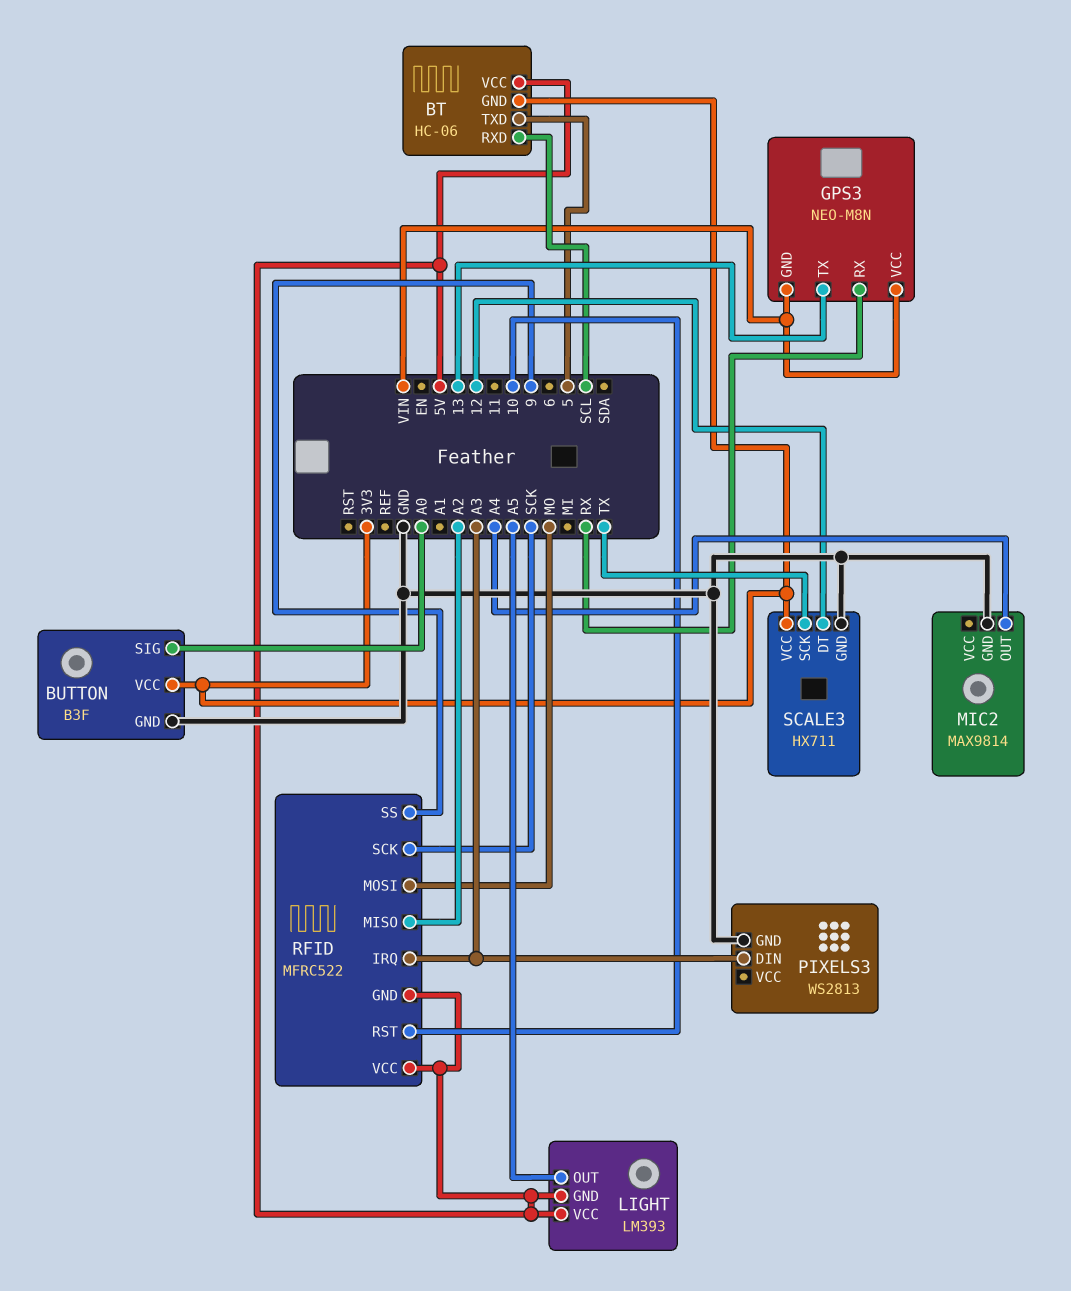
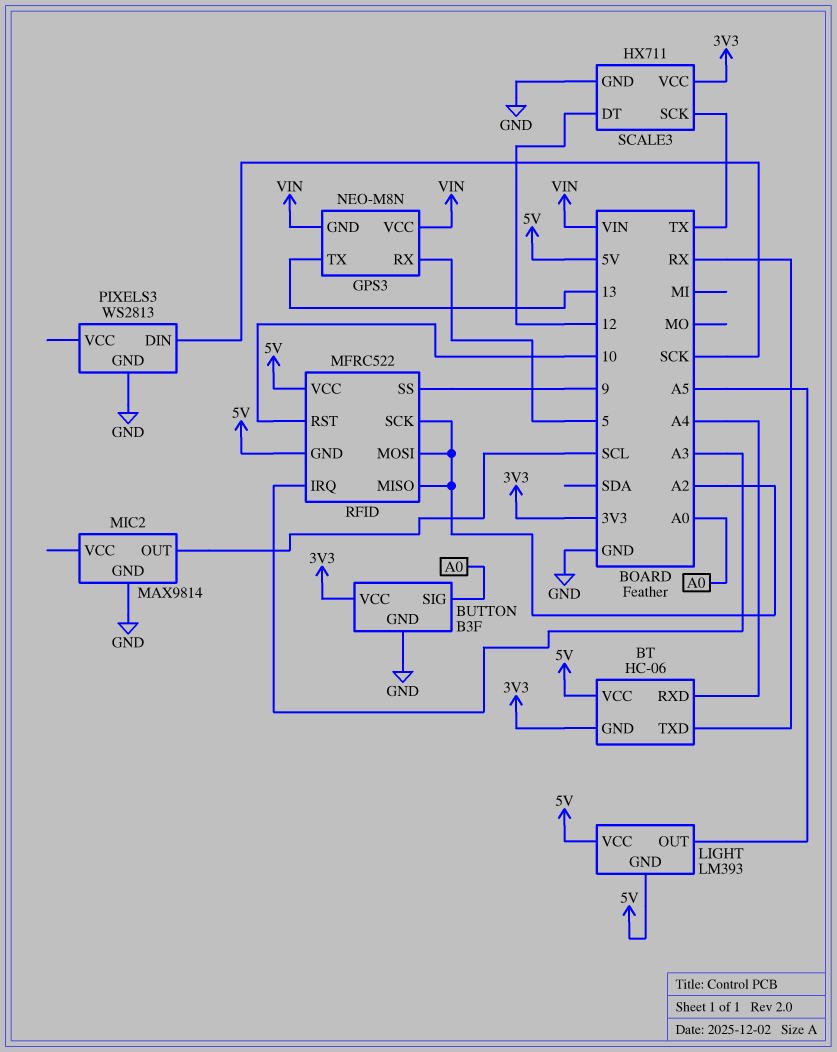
BT pin RXD: SCL -> A4
BT pin TXD: 5 -> RX
GPS3 pin RX: RX -> 5
MIC2 pin OUT: A4 -> SCL
PIXELS3 pin DIN: A3 -> SCK
RFID pin MOSI: MO -> A2
RFID pin SCK: SCK -> A2

